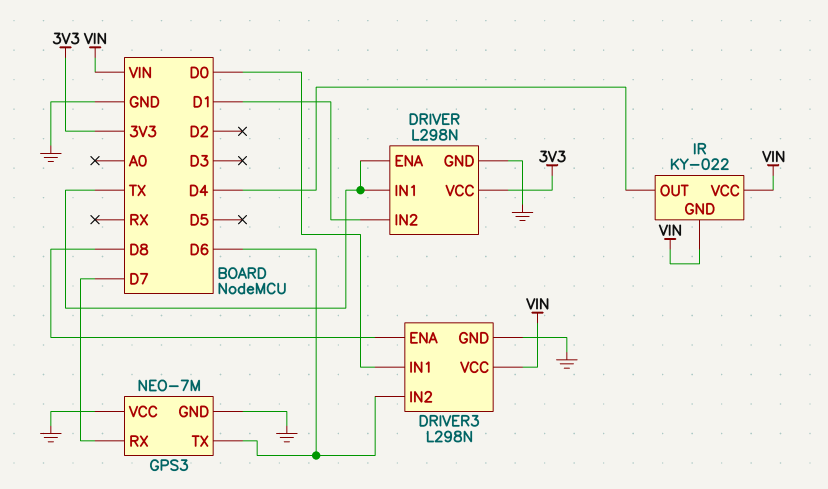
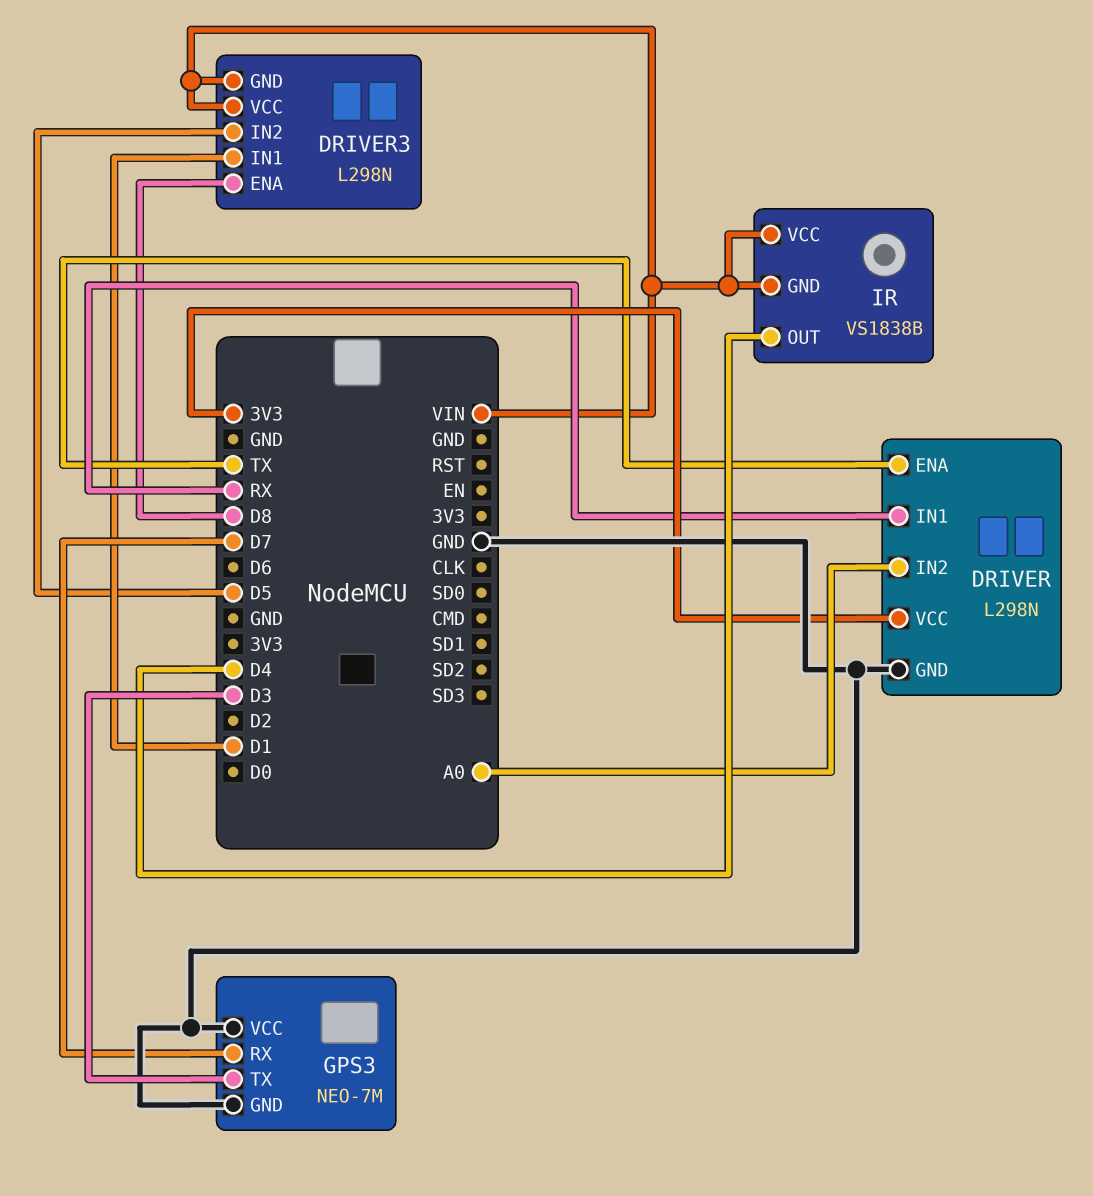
DRIVER pin IN1: TX -> RX
DRIVER pin IN2: D1 -> A0
DRIVER3 pin GND: GND -> VIN
DRIVER3 pin IN1: D0 -> D1
DRIVER3 pin IN2: D6 -> D5
GPS3 pin TX: D6 -> D3
IR: KY-022 -> VS1838B

